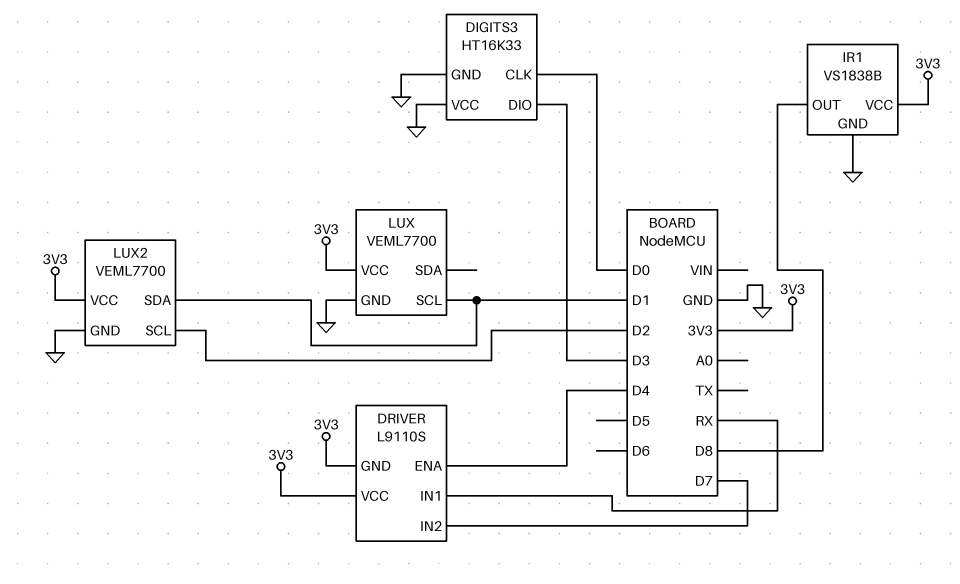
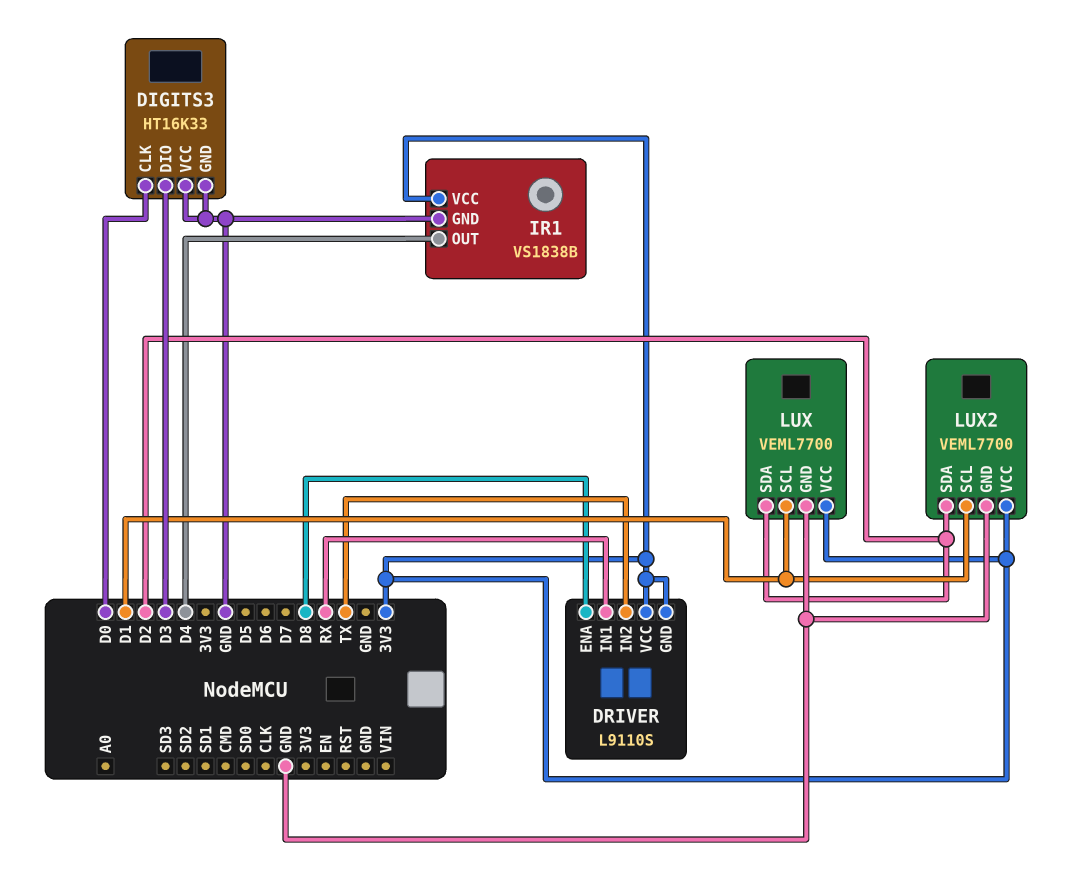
DRIVER pin ENA: D4 -> D8
DRIVER pin IN2: D7 -> TX
IR1 pin OUT: D8 -> D4
LUX pin SDA: none -> D2
LUX2 pin SCL: D2 -> D1
LUX2 pin SDA: D1 -> D2

